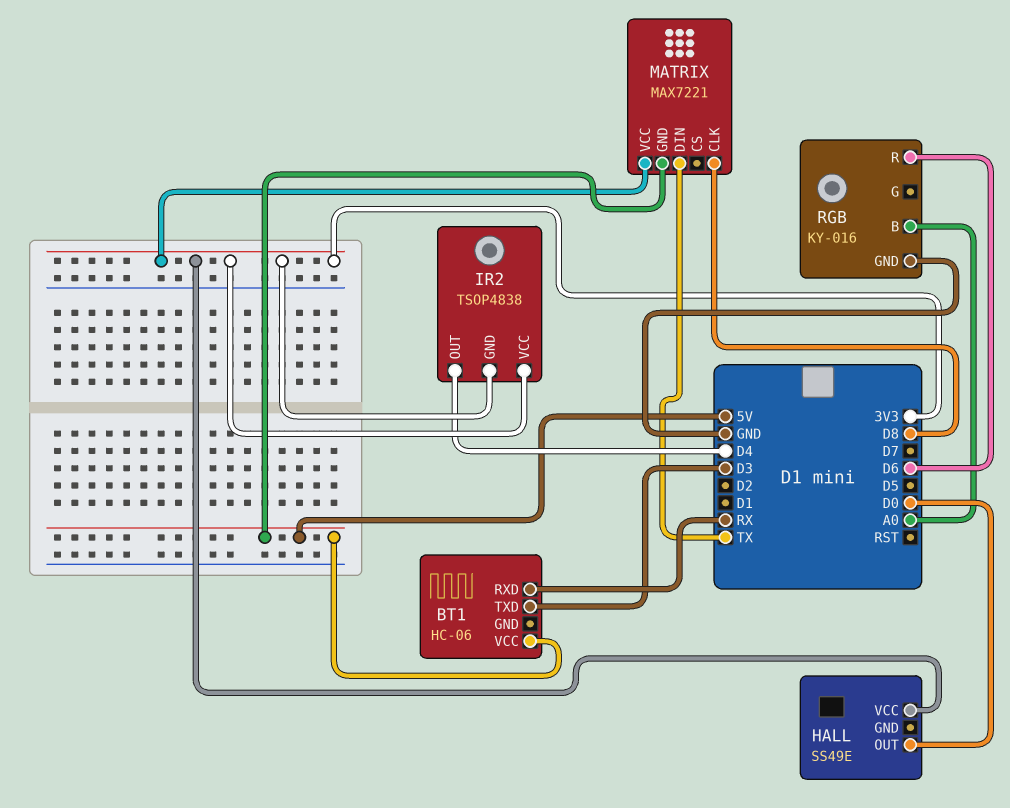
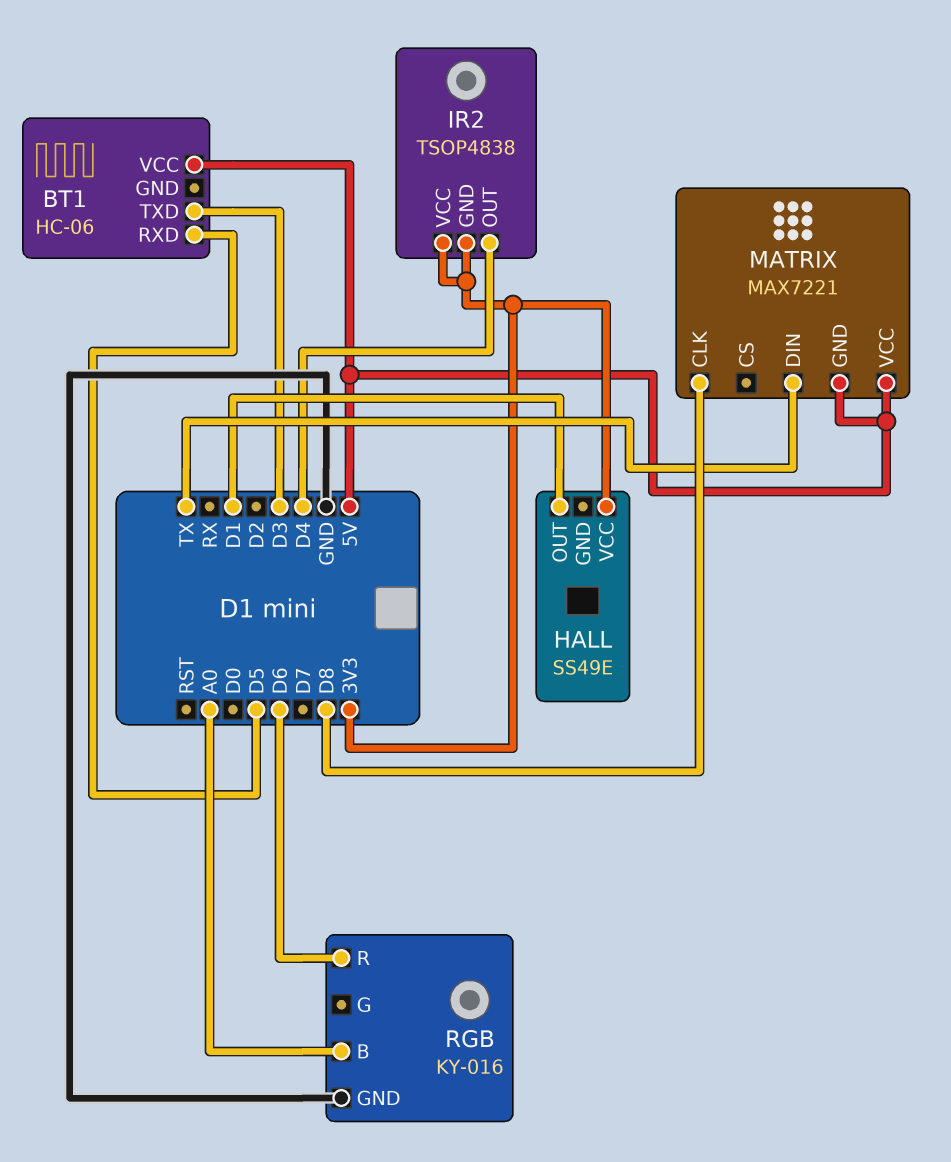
BT1 pin RXD: RX -> D5
HALL pin OUT: D0 -> D1
MATRIX pin VCC: 3V3 -> 5V

